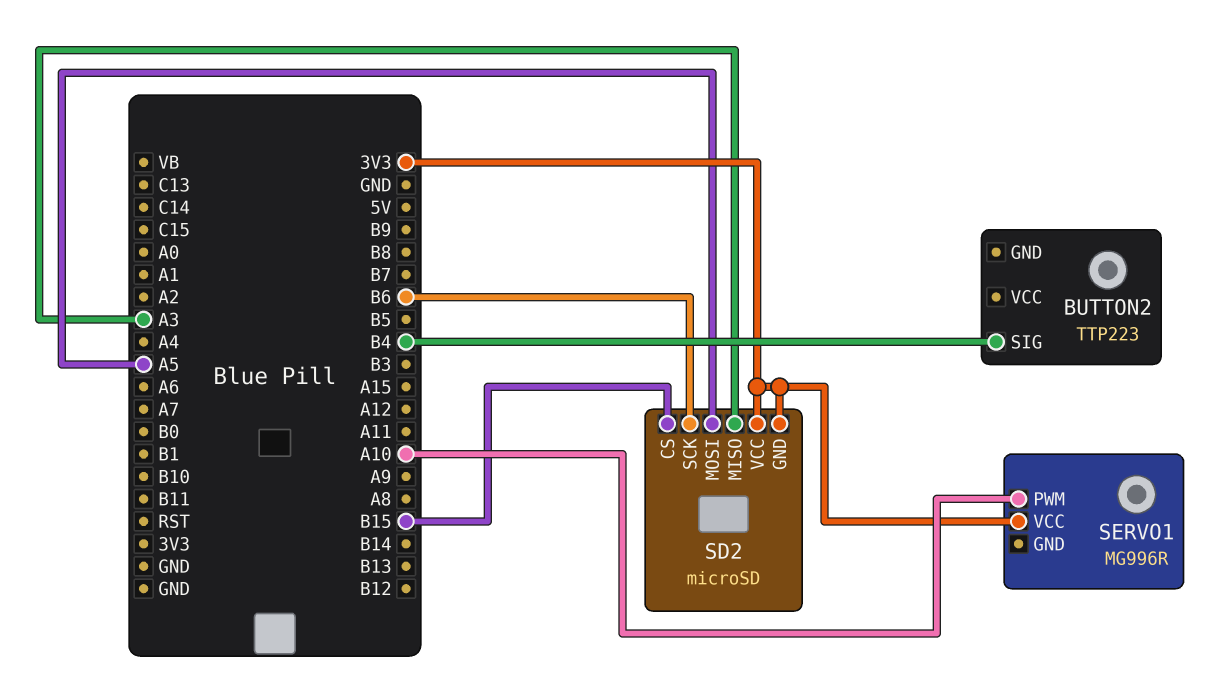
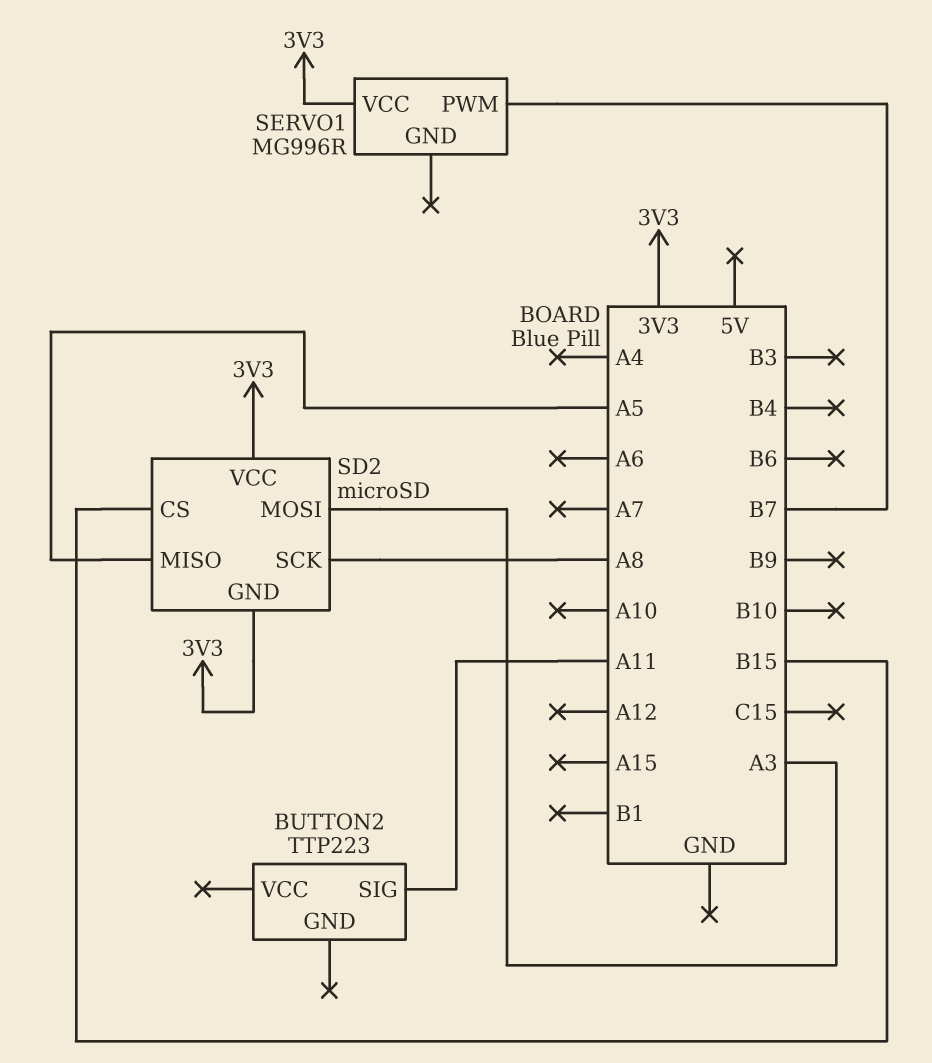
BUTTON2 pin SIG: B4 -> A11
SD2 pin MISO: A3 -> A5
SD2 pin MOSI: A5 -> A3
SD2 pin SCK: B6 -> A8
SERVO1 pin PWM: A10 -> B7

